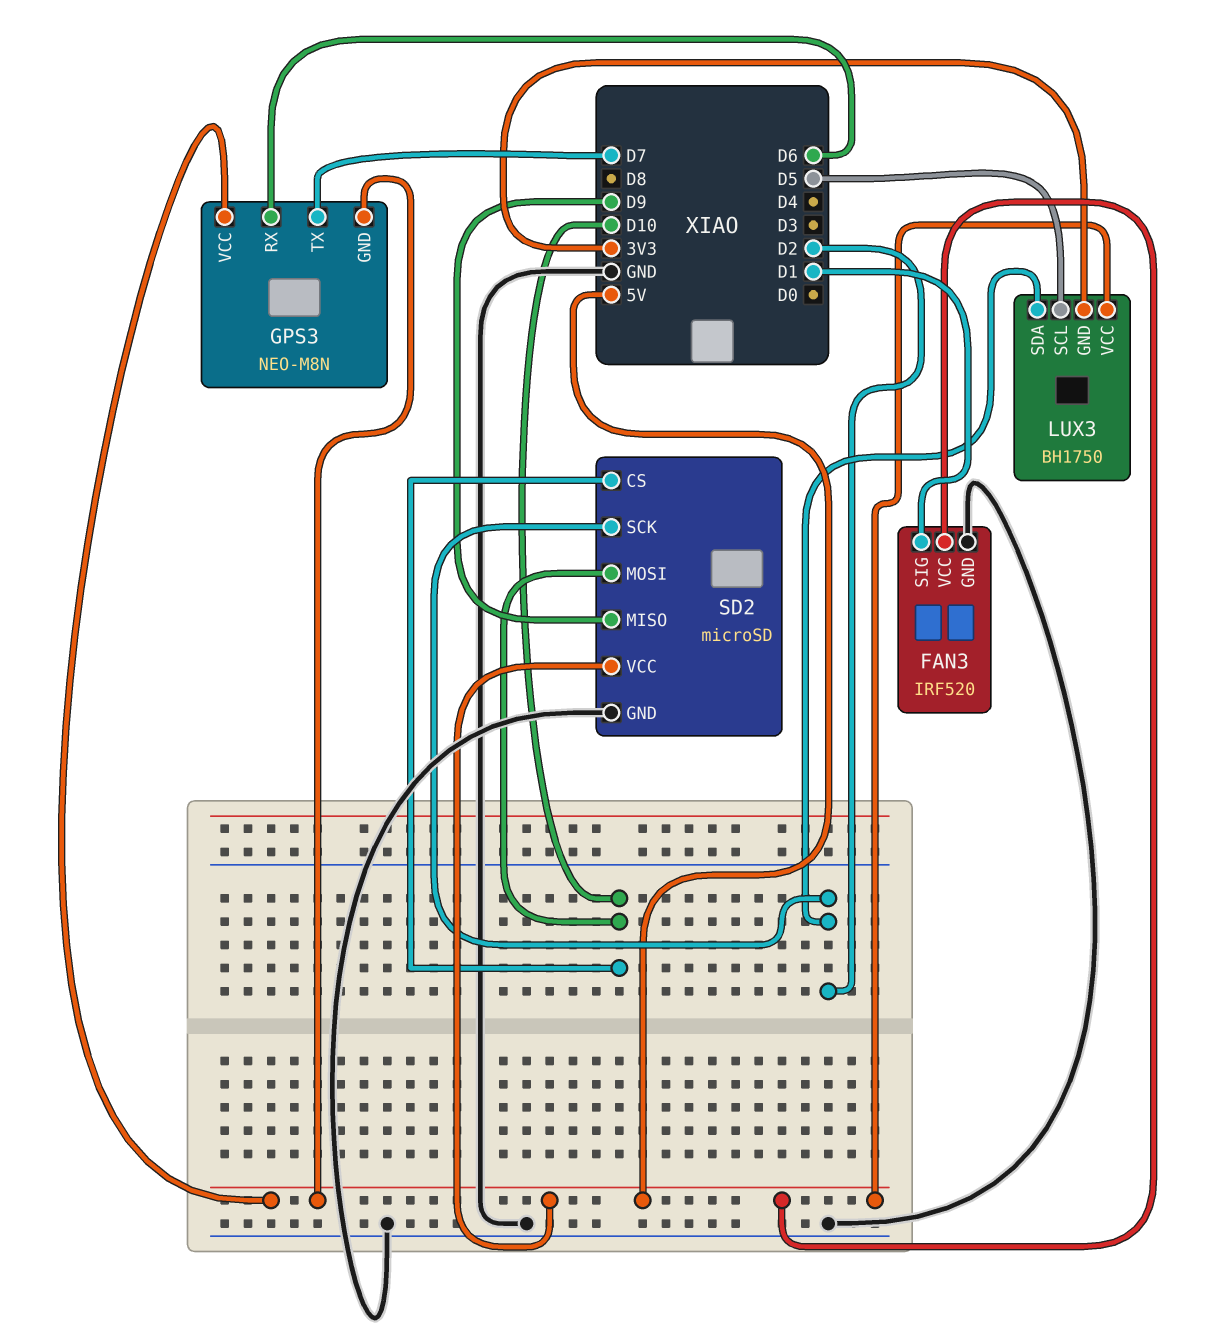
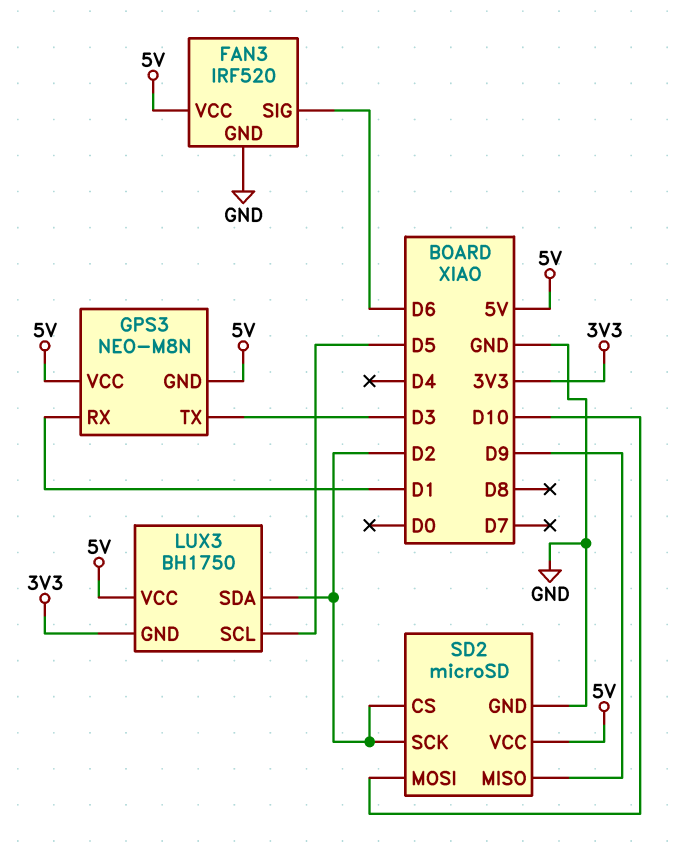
FAN3 pin SIG: D1 -> D6
GPS3 pin RX: D6 -> D1
GPS3 pin TX: D7 -> D3
SD2 pin CS: D10 -> D2

